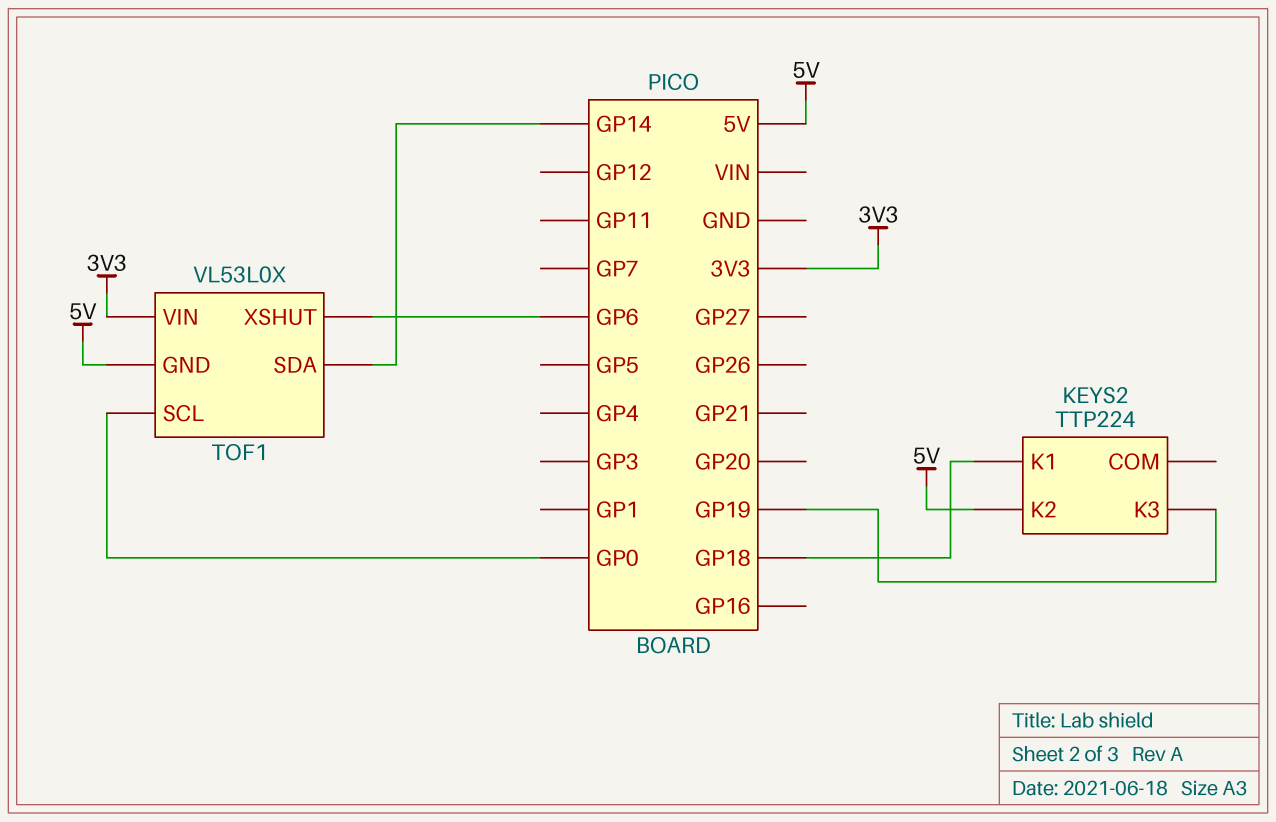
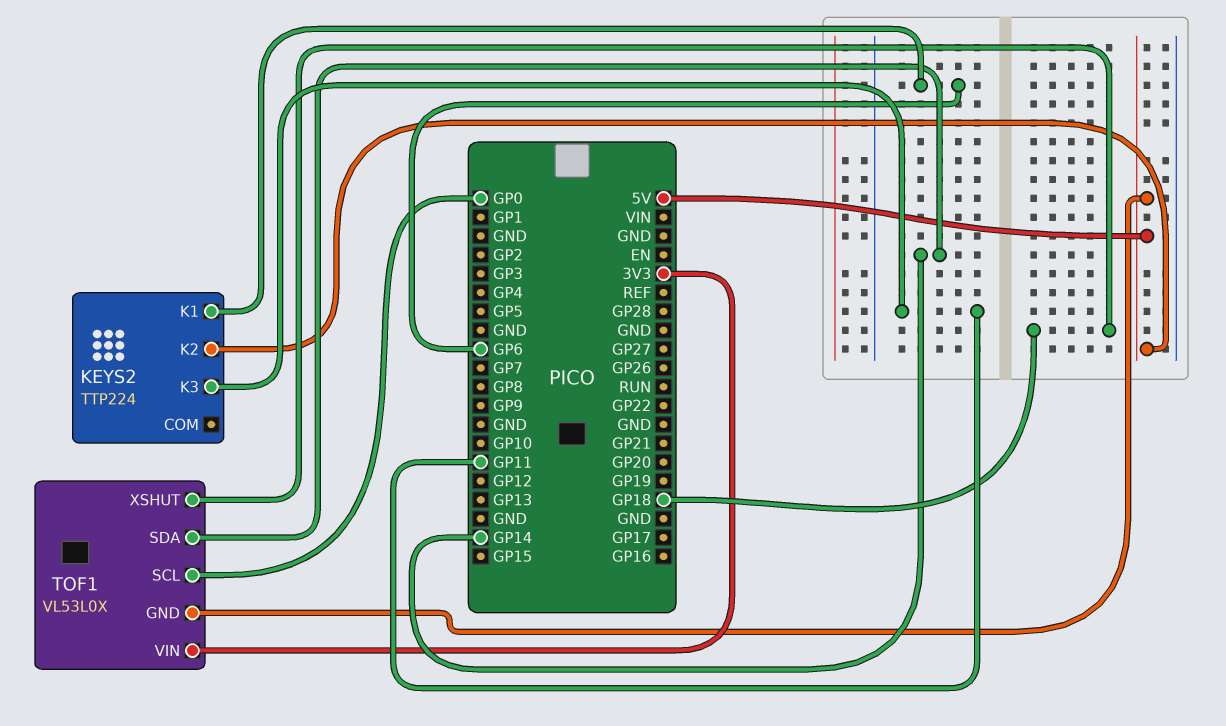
KEYS2 pin K1: GP18 -> GP6
KEYS2 pin K3: GP19 -> GP11
TOF1 pin XSHUT: GP6 -> GP18

